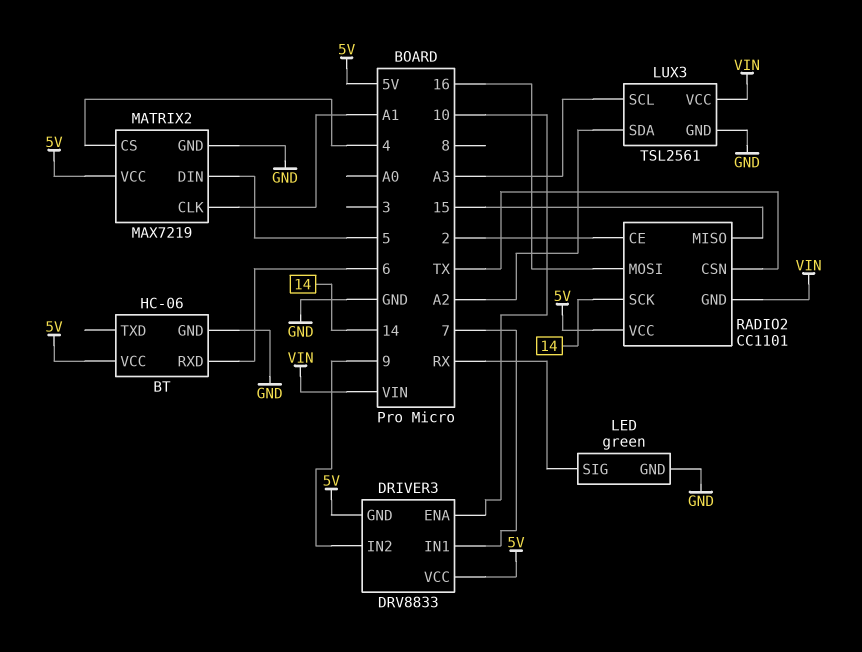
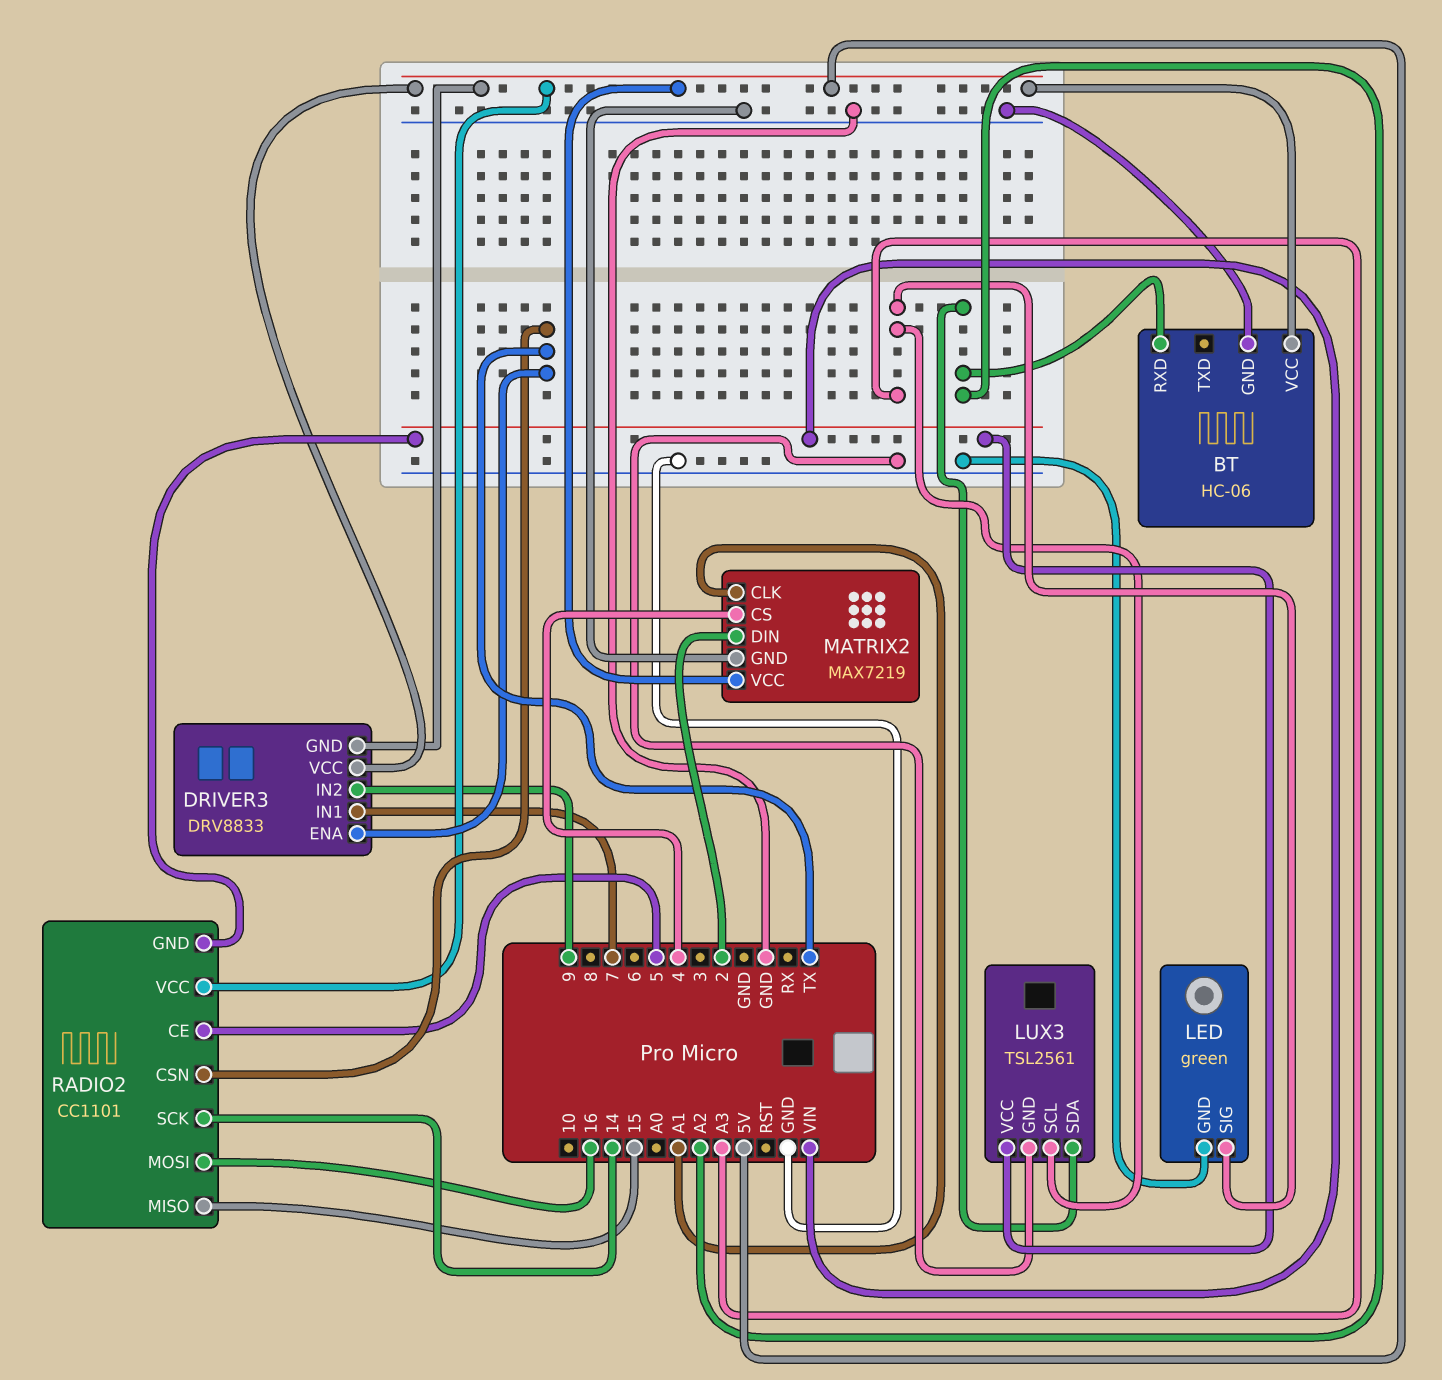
BT pin RXD: 6 -> A2
DRIVER3 pin ENA: 10 -> TX
LED pin SIG: RX -> A3
MATRIX2 pin DIN: 5 -> 2
RADIO2 pin CE: 2 -> 5

